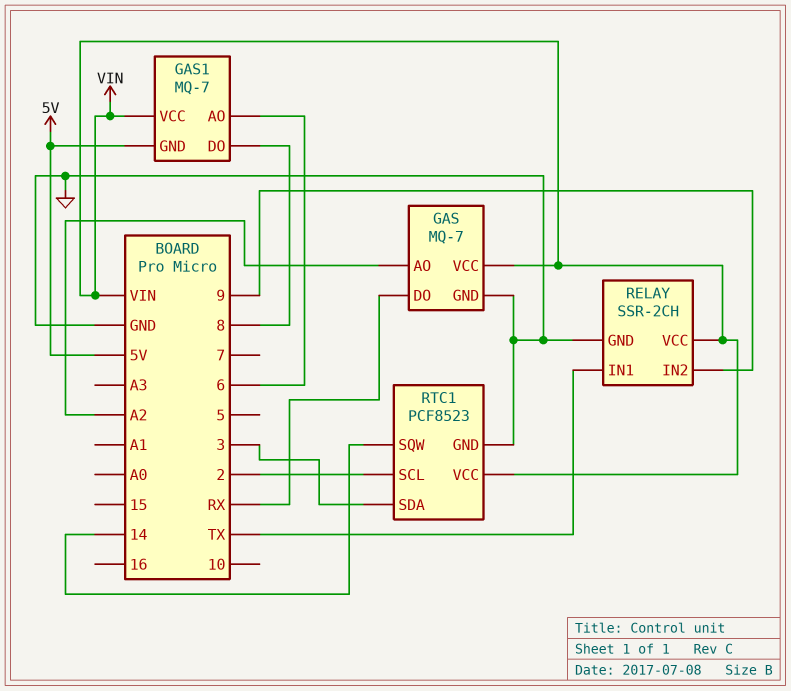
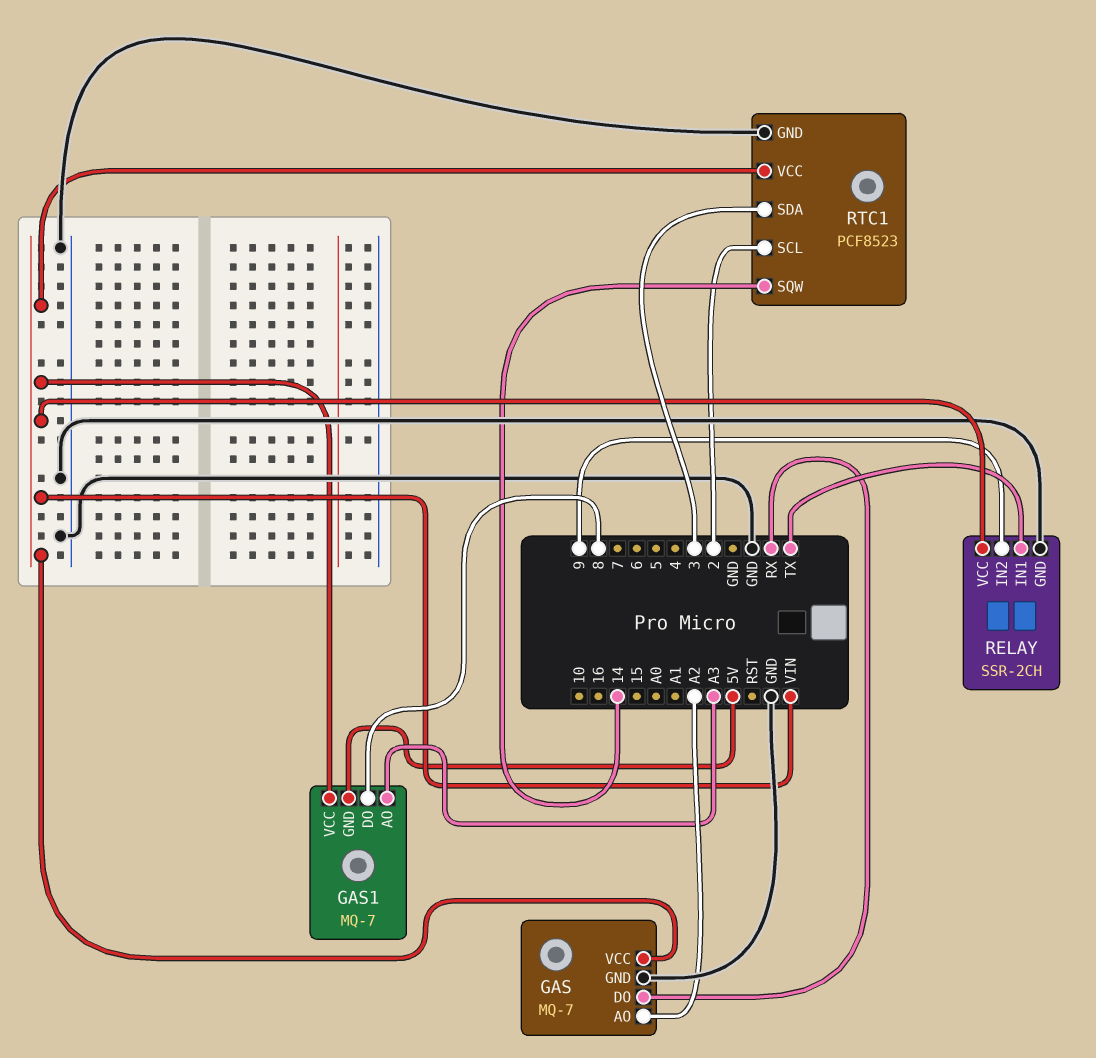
GAS1 pin AO: 6 -> A3

